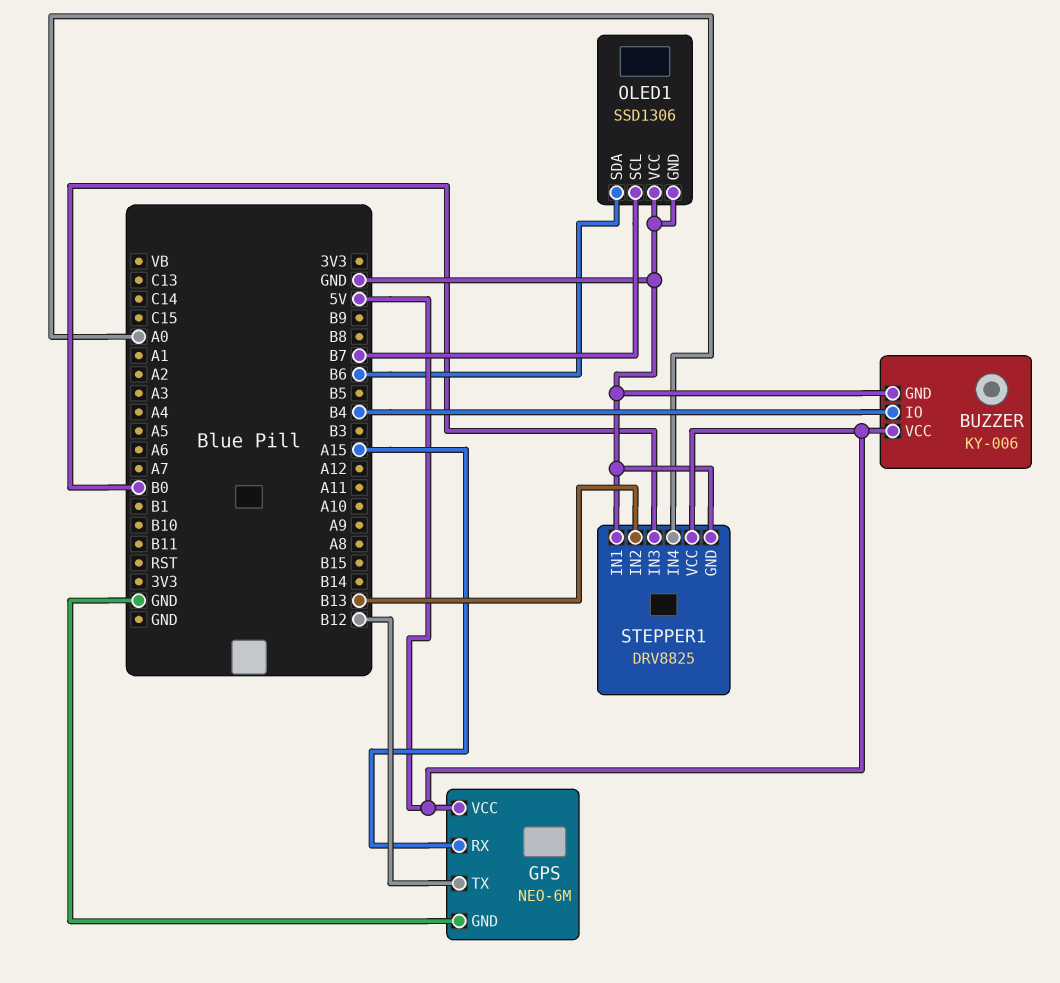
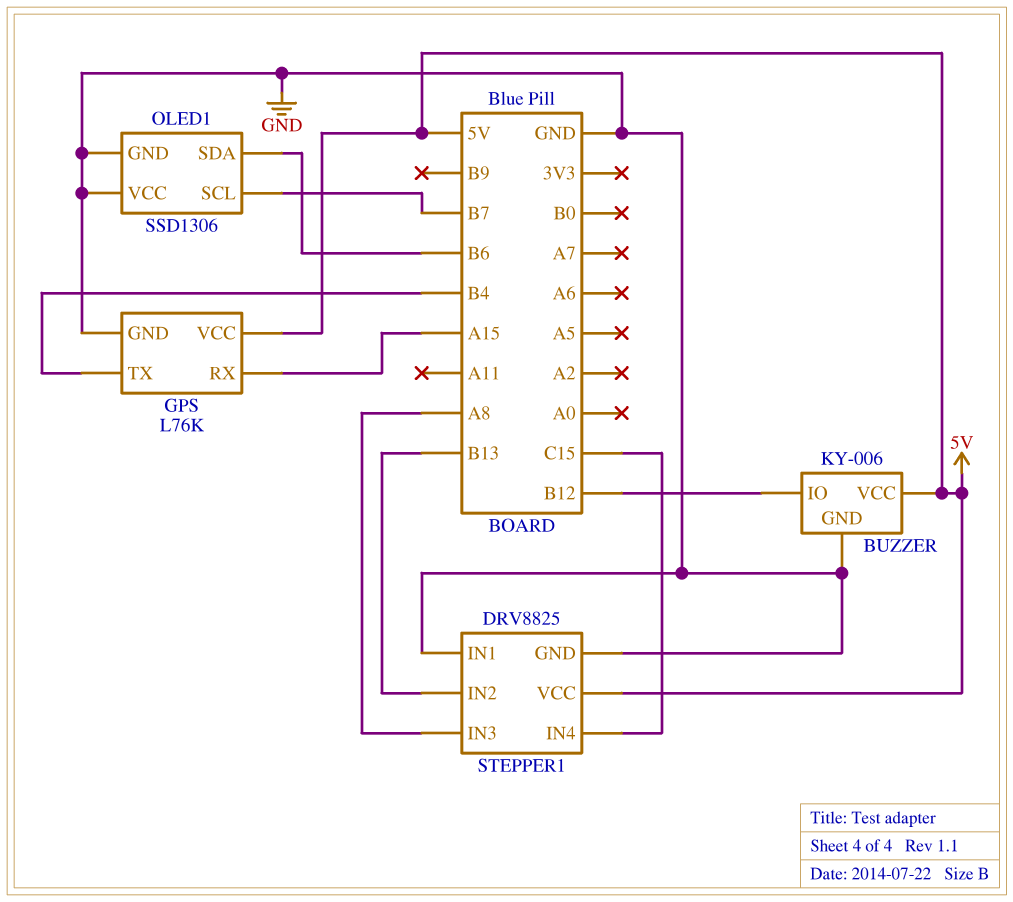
BUZZER pin IO: B4 -> B12
GPS: NEO-6M -> L76K
GPS pin TX: B12 -> B4
STEPPER1 pin IN3: B0 -> A8
STEPPER1 pin IN4: A0 -> C15

